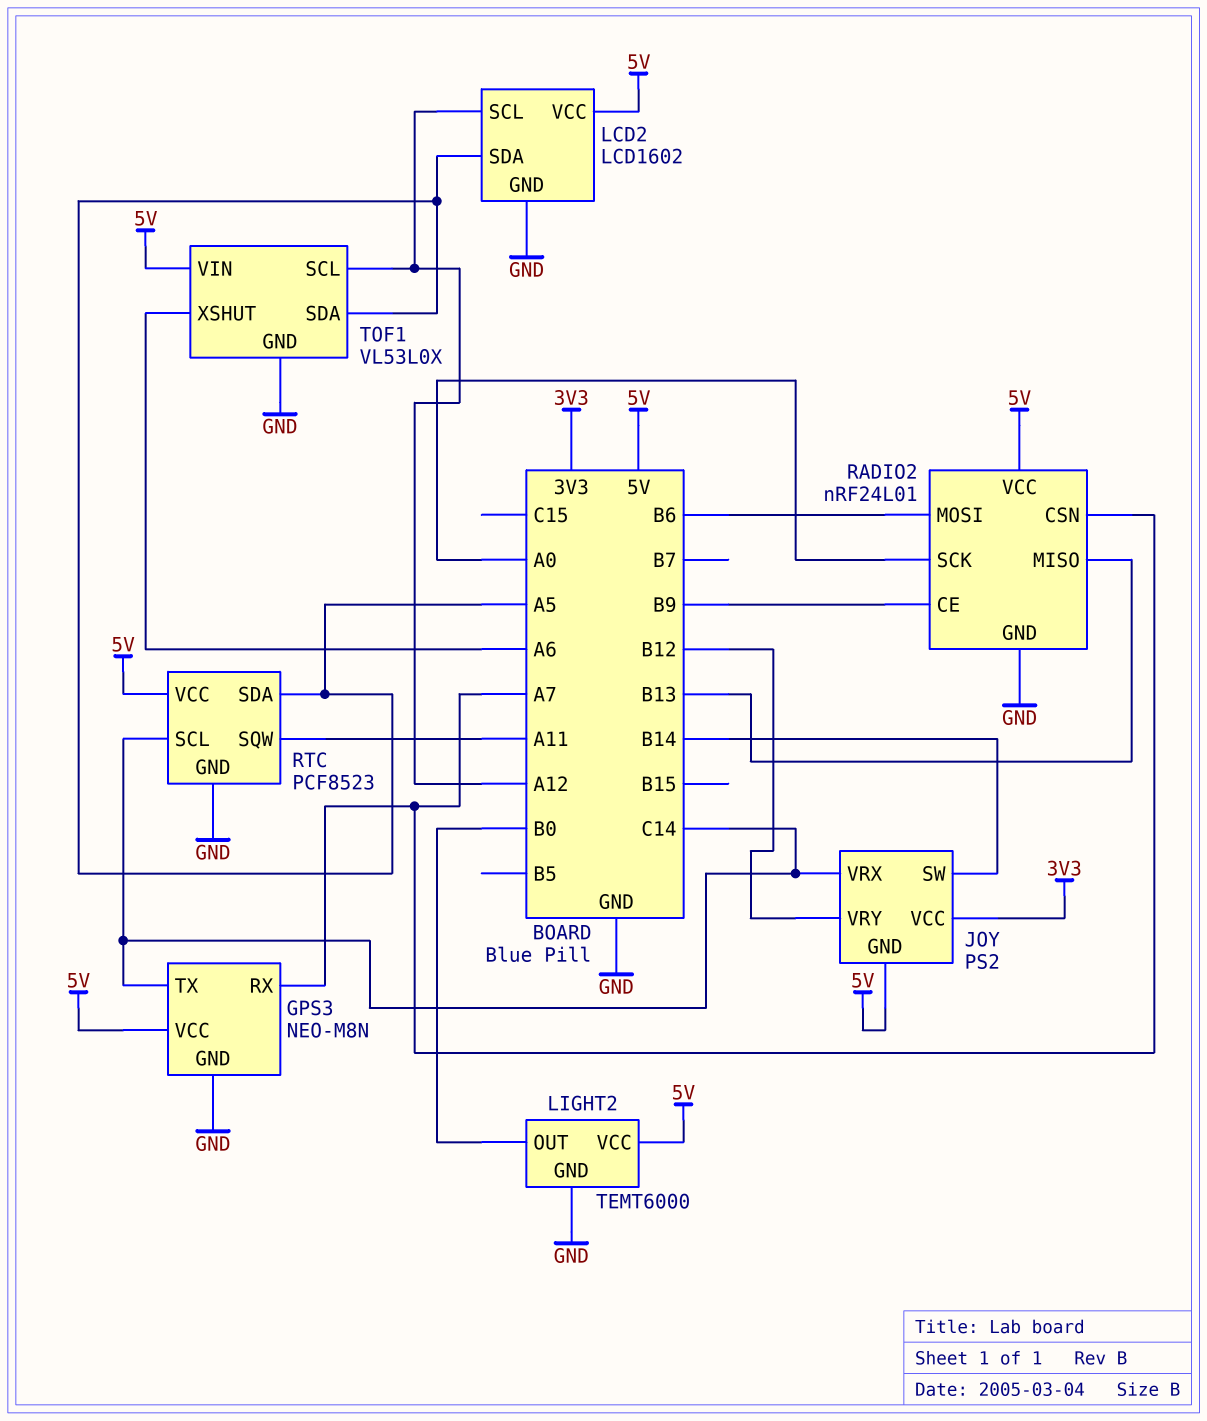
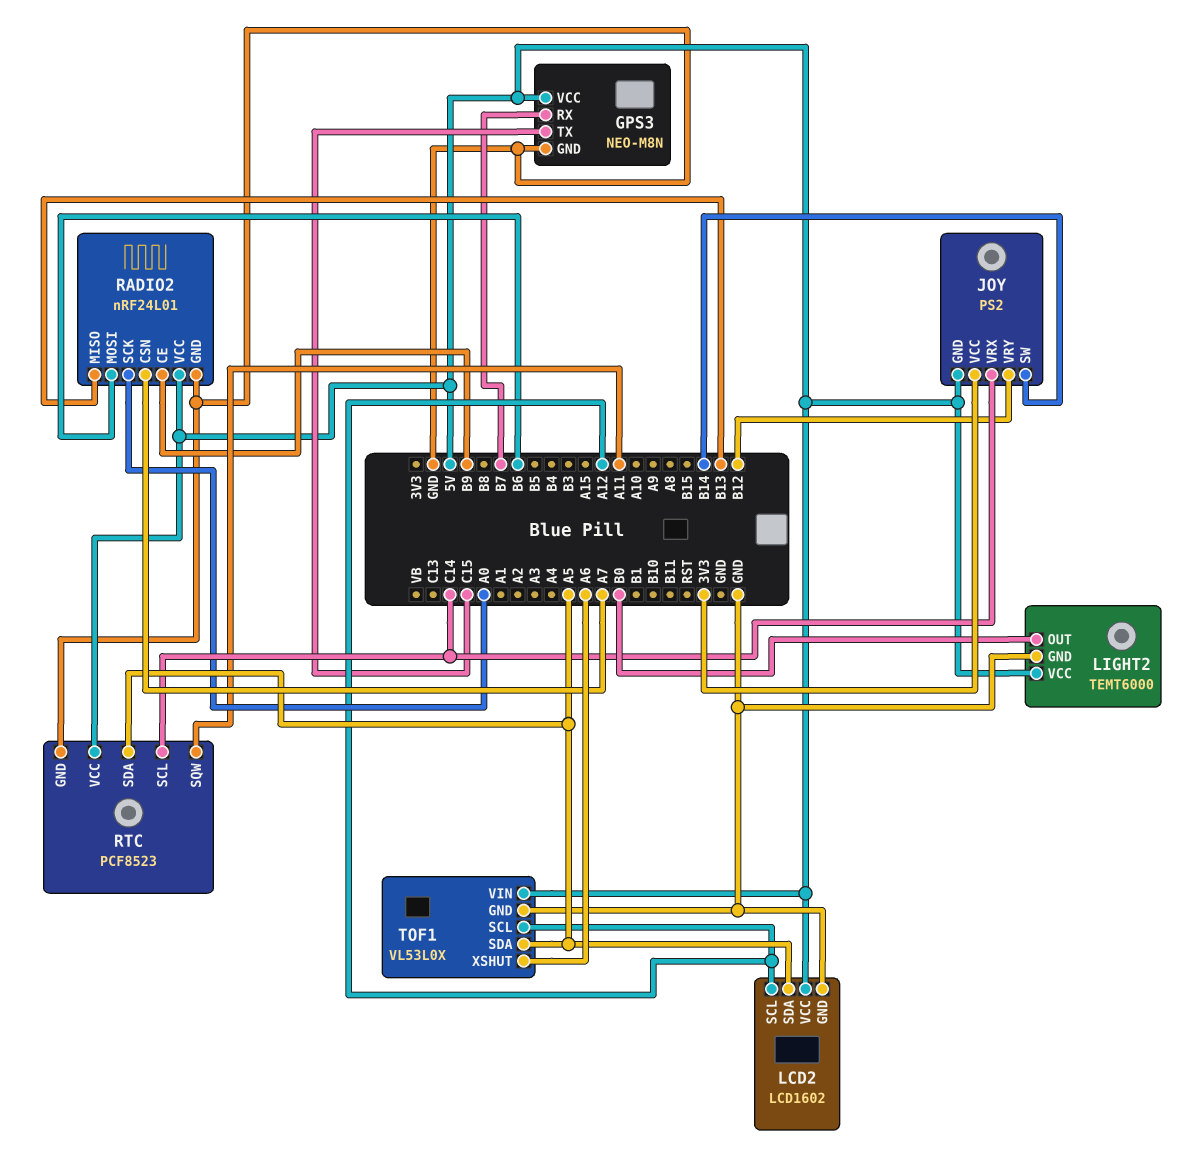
GPS3 pin RX: A7 -> B7
GPS3 pin TX: C14 -> C15

